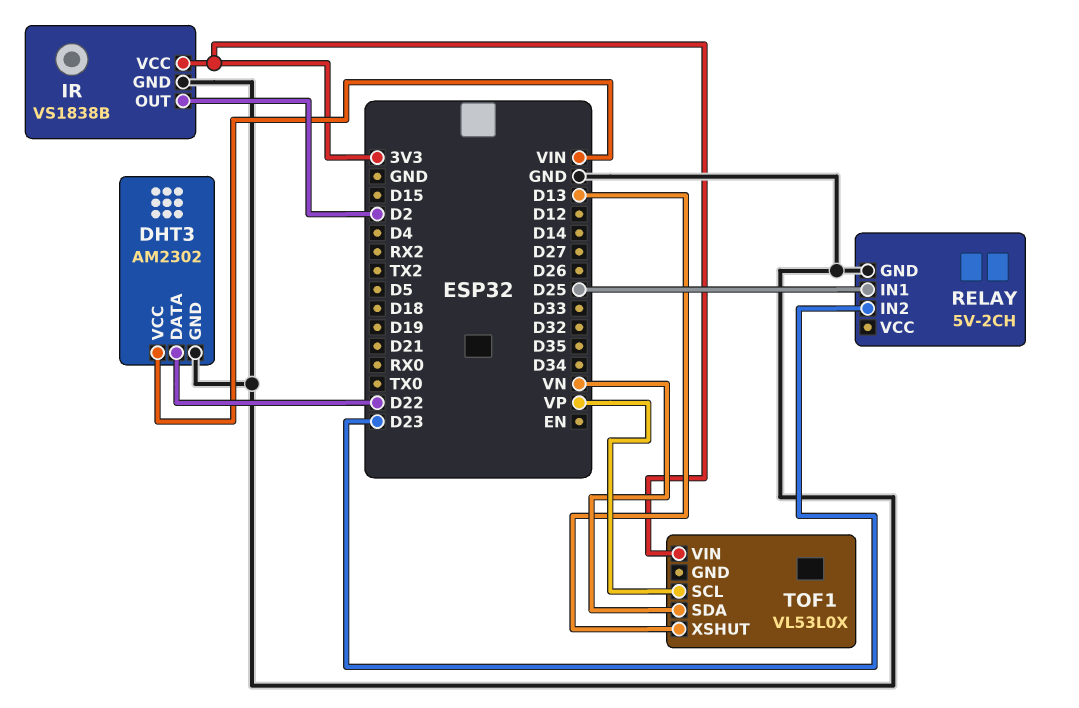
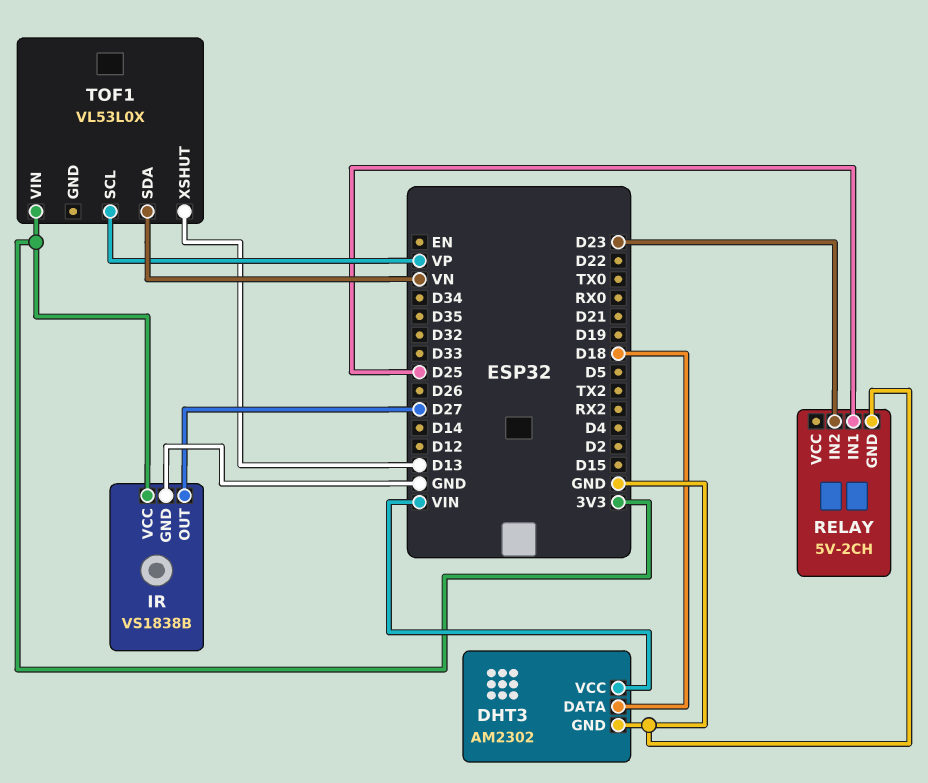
DHT3 pin DATA: D22 -> D18
IR pin OUT: D2 -> D27

